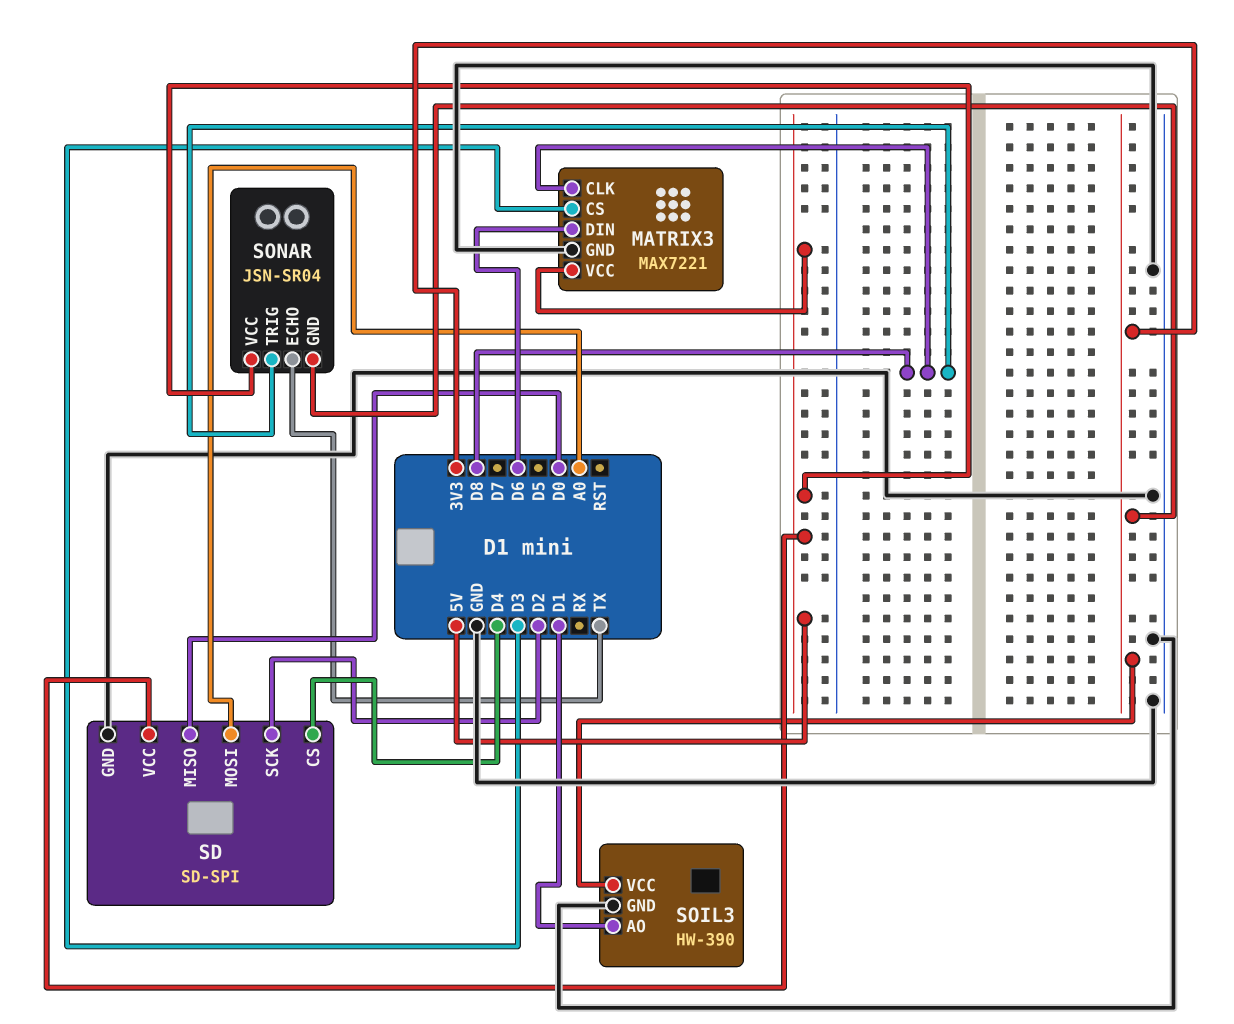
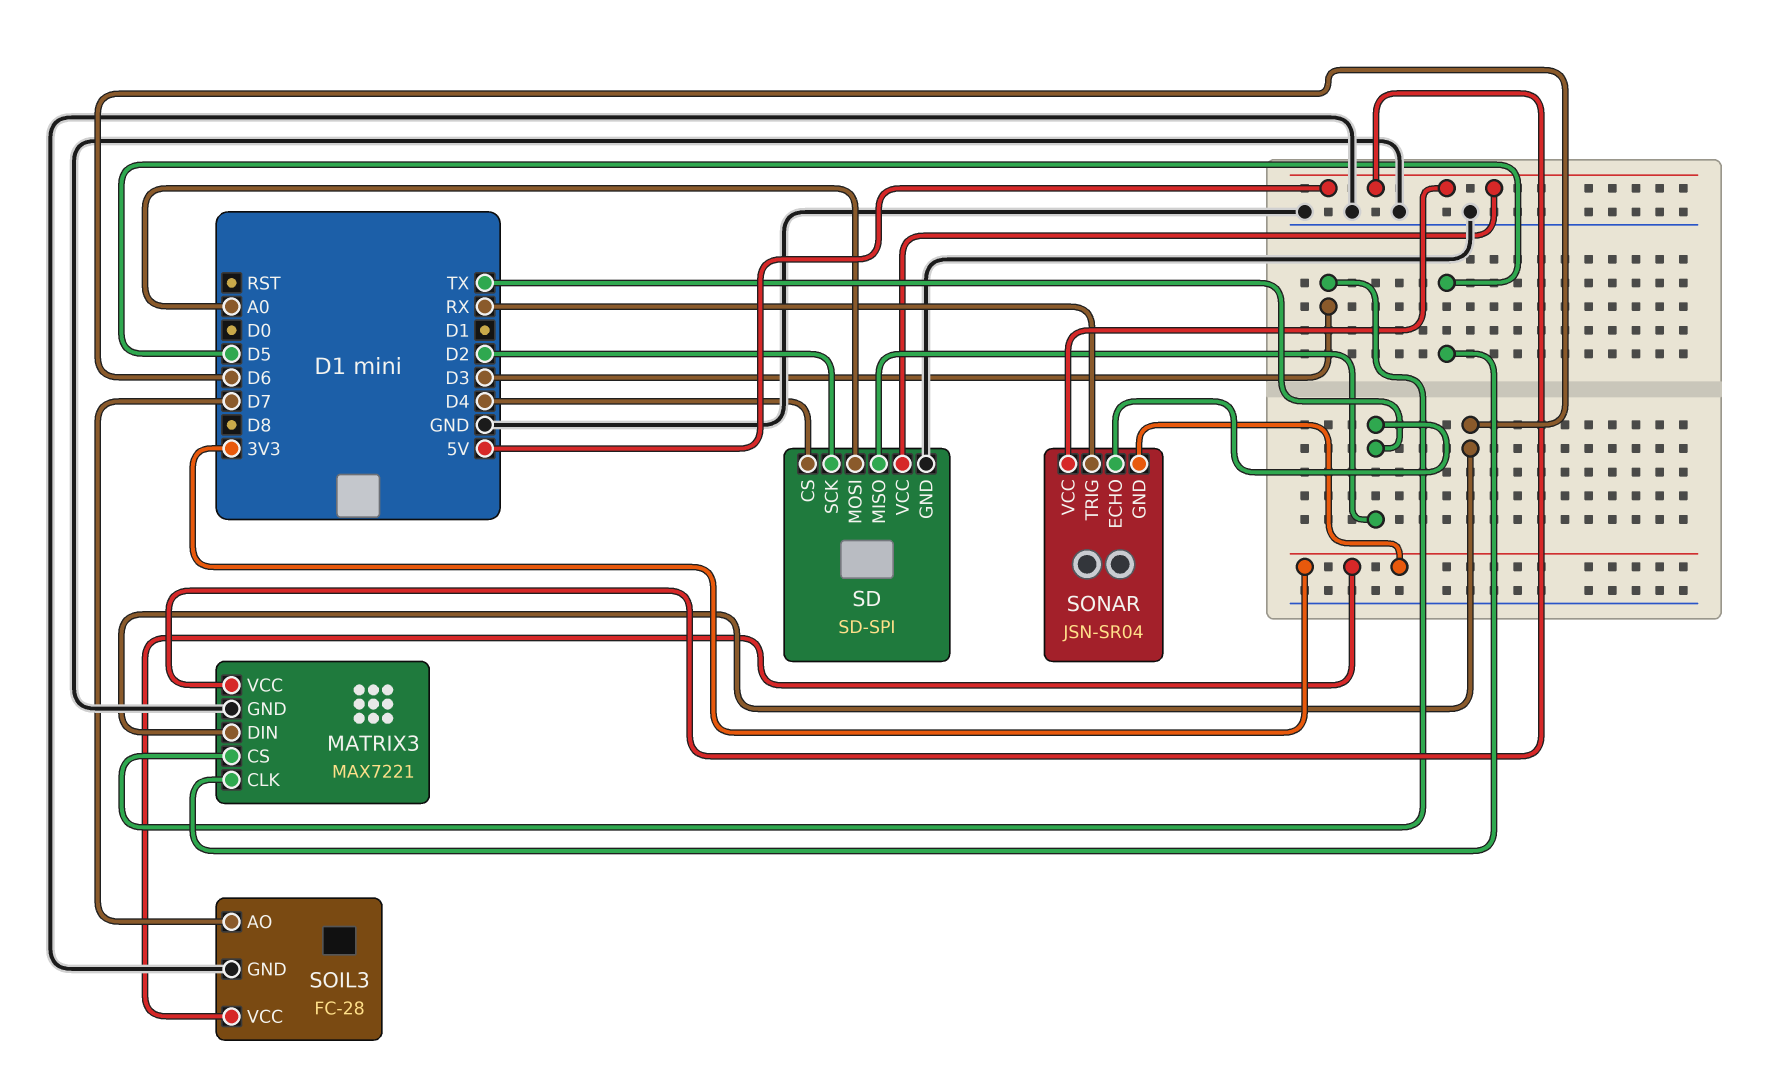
MATRIX3 pin CLK: D8 -> D5
SD pin MISO: D0 -> TX
SOIL3: HW-390 -> FC-28
SOIL3 pin AO: D1 -> D7
SONAR pin TRIG: D8 -> RX

